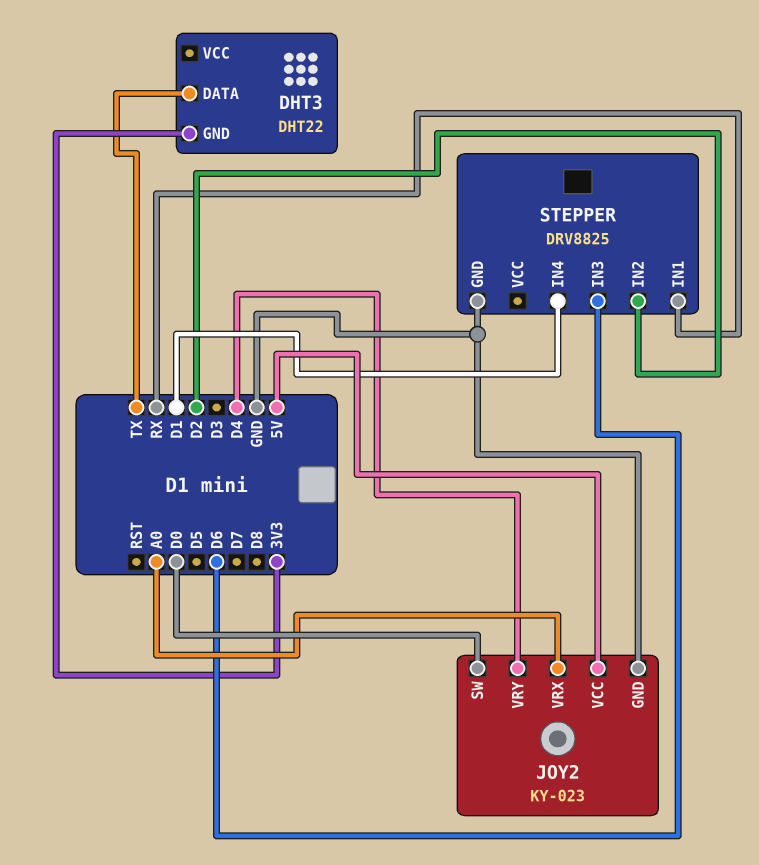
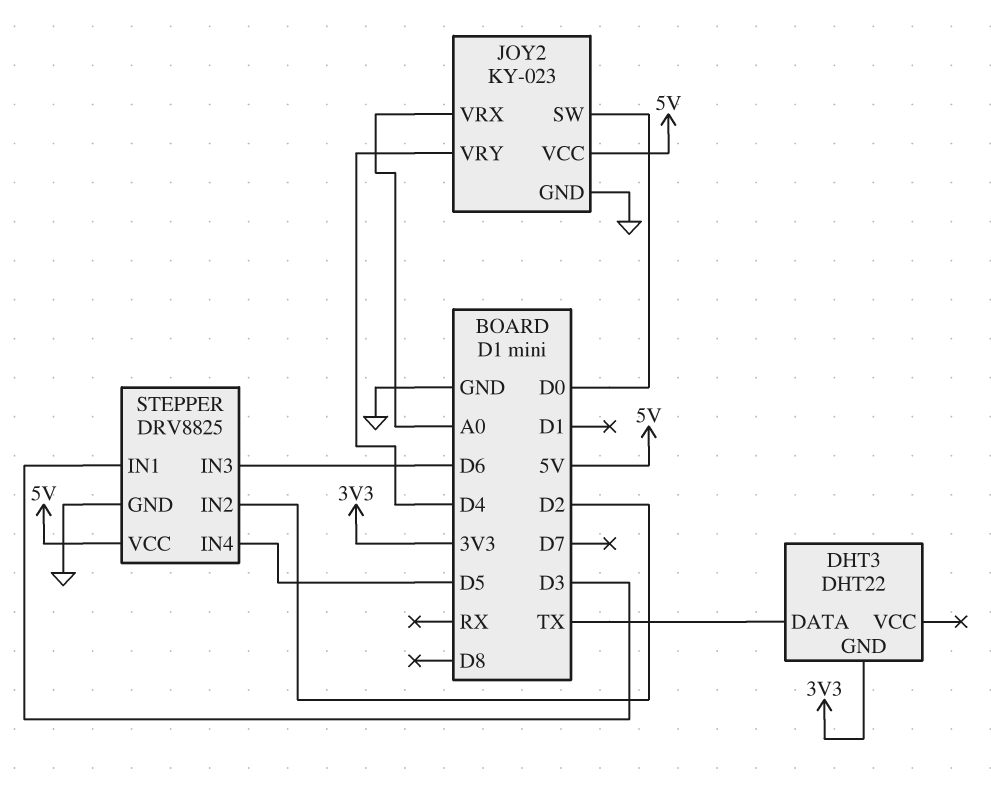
STEPPER pin IN1: RX -> D3
STEPPER pin IN4: D1 -> D5
STEPPER pin VCC: none -> 5V

